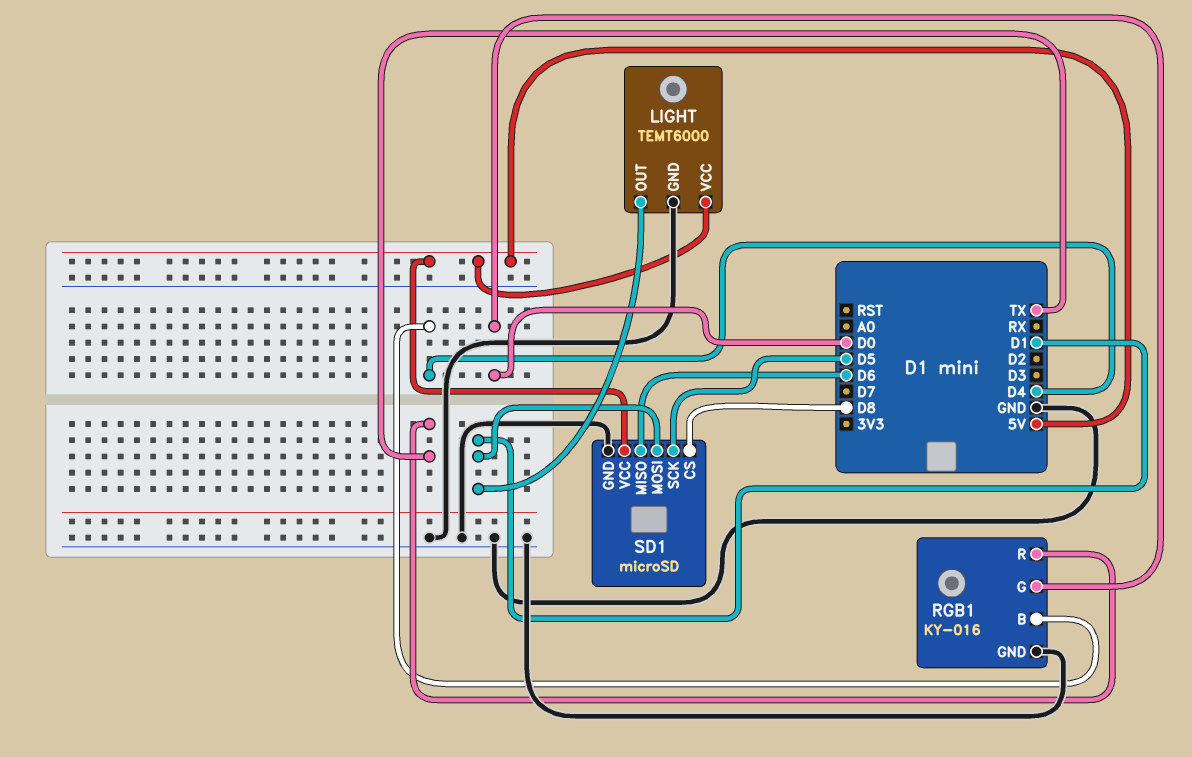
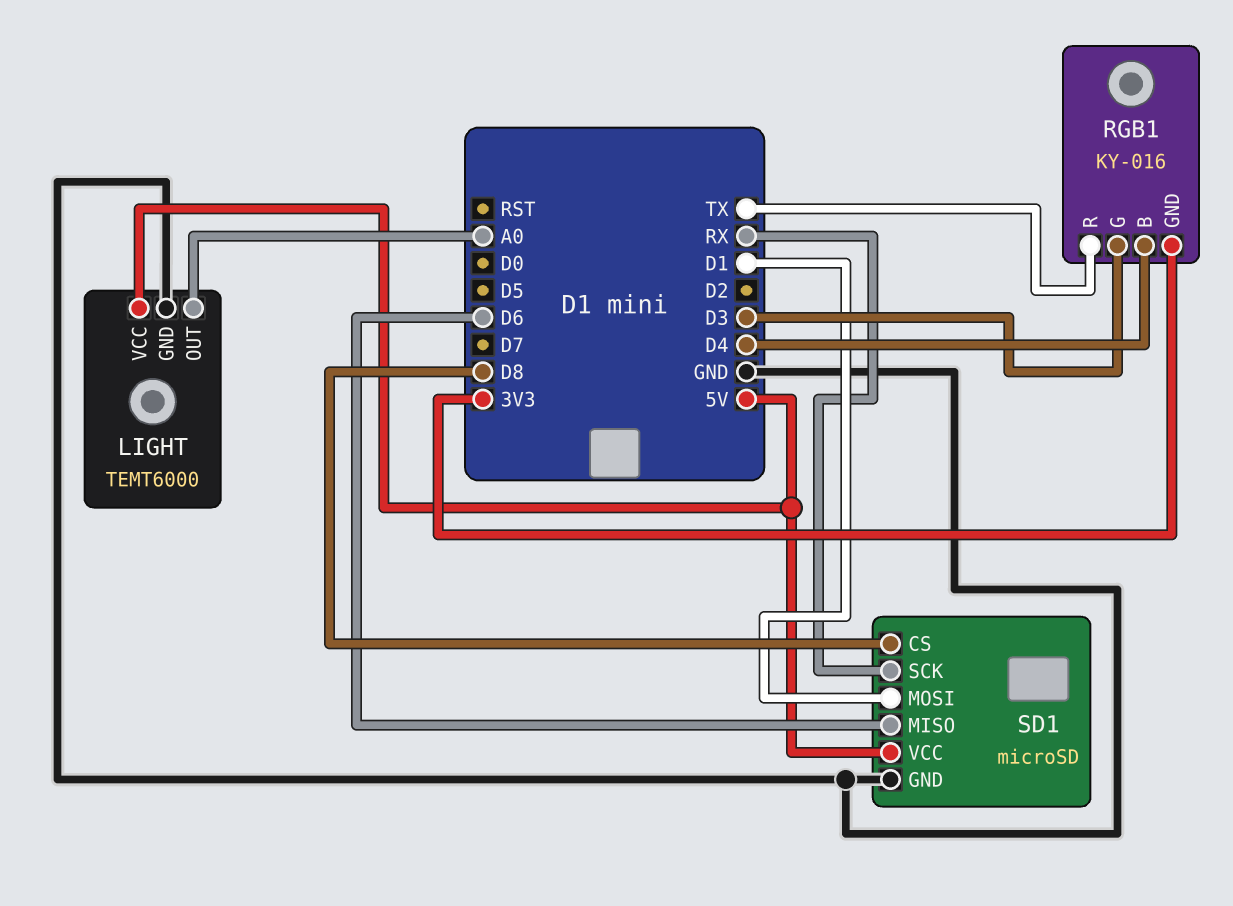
LIGHT pin OUT: D1 -> A0
RGB1 pin G: D0 -> D3
RGB1 pin GND: GND -> 3V3
SD1 pin SCK: D5 -> RX

